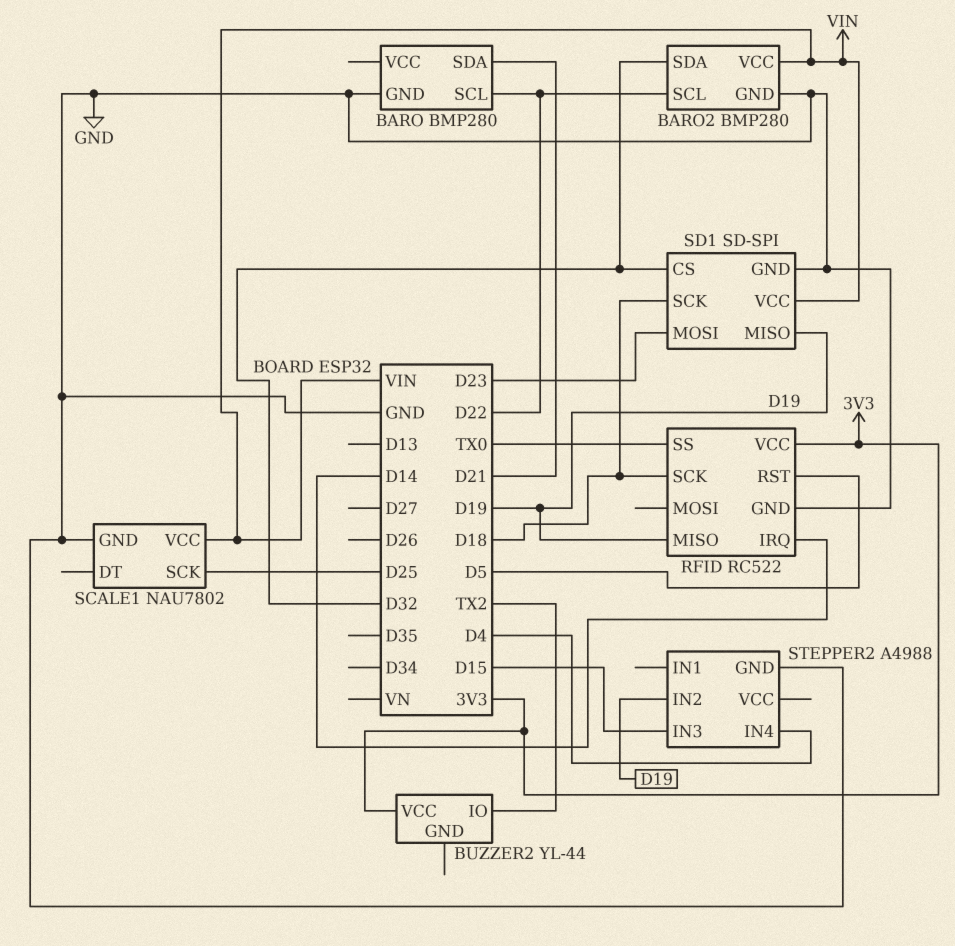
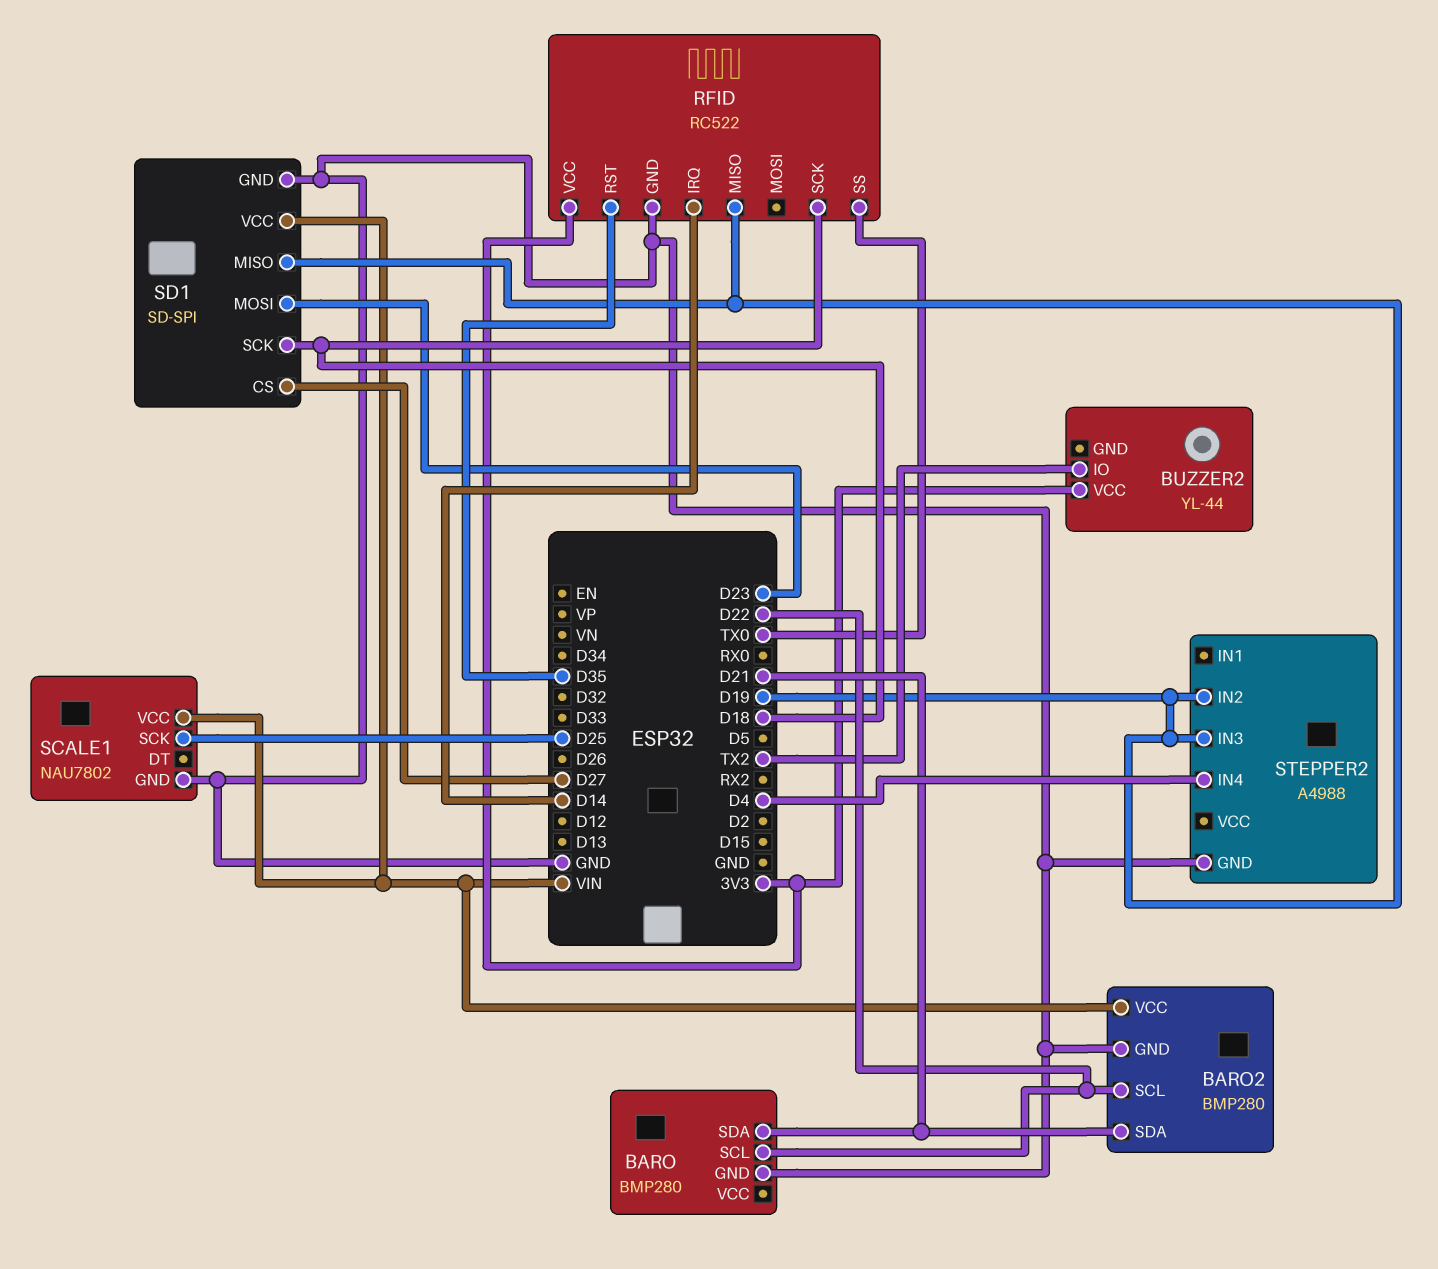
BARO2 pin SDA: D32 -> D21
RFID pin RST: D5 -> D35
SD1 pin CS: D32 -> D27
STEPPER2 pin IN3: D15 -> D19

